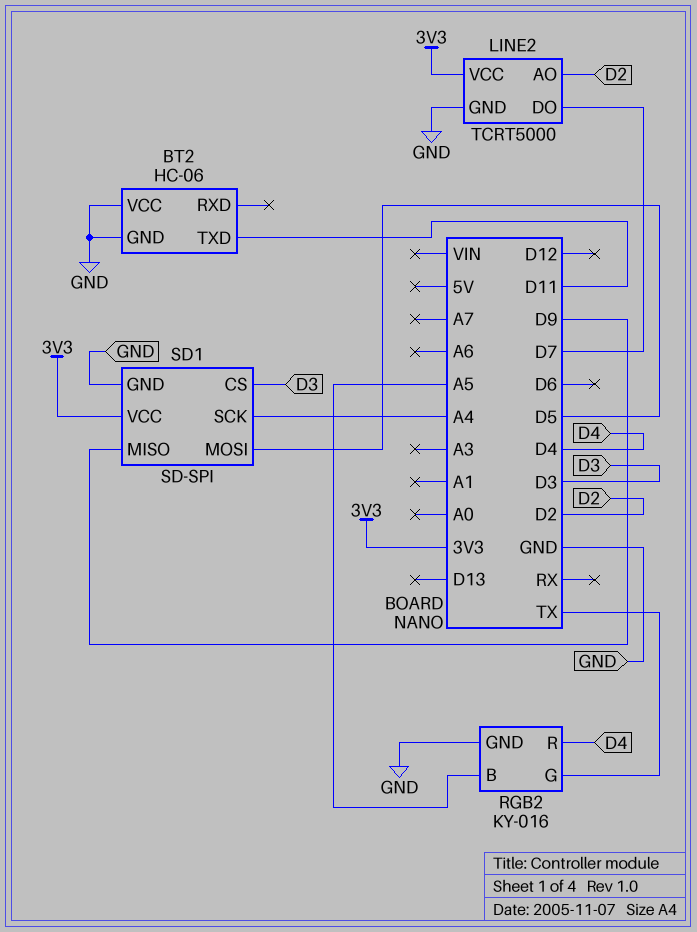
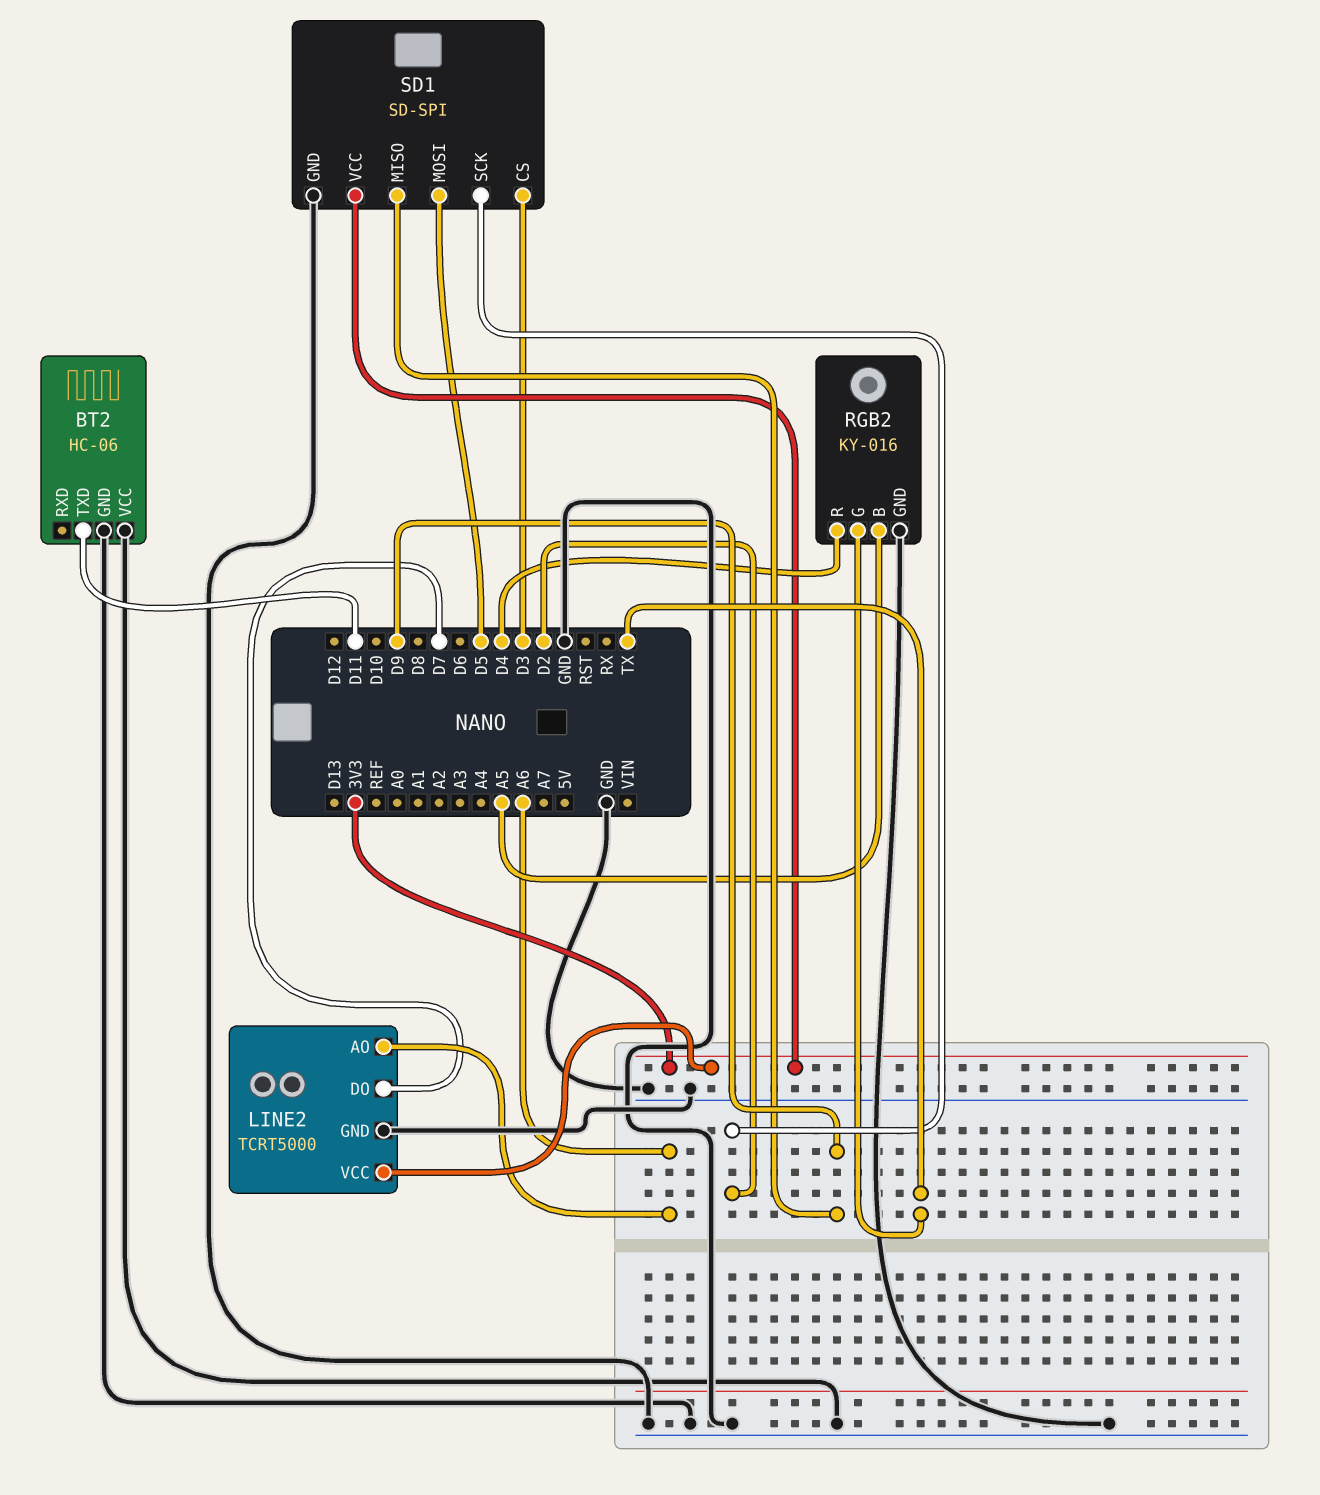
LINE2 pin AO: D2 -> A6
SD1 pin SCK: A4 -> D2

